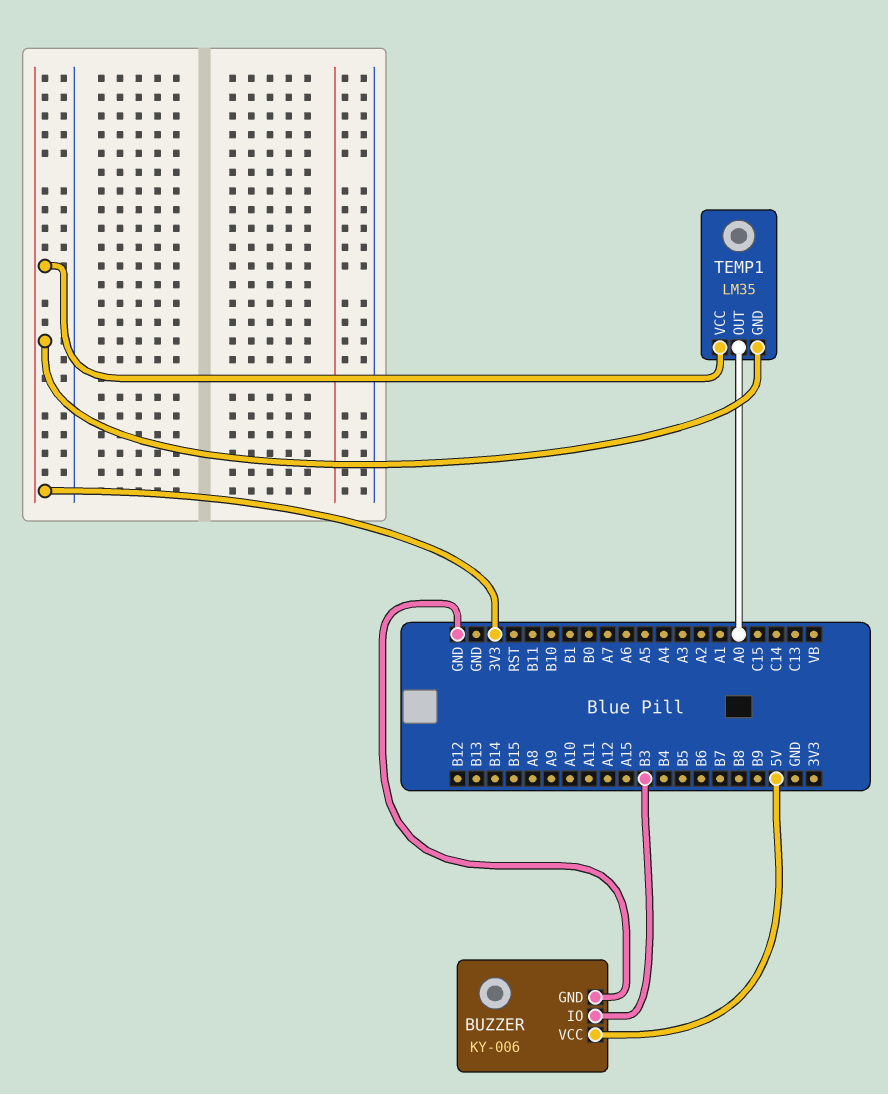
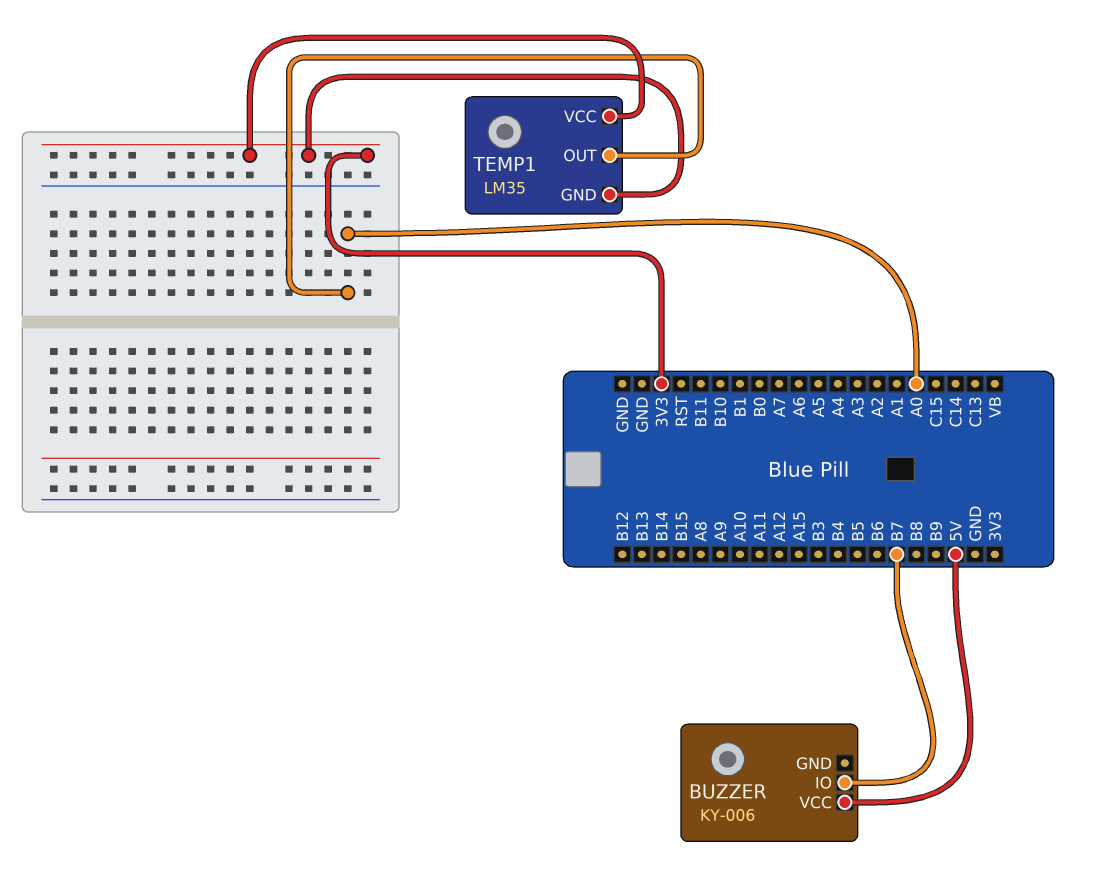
BUZZER pin GND: GND -> none
BUZZER pin IO: B3 -> B7

